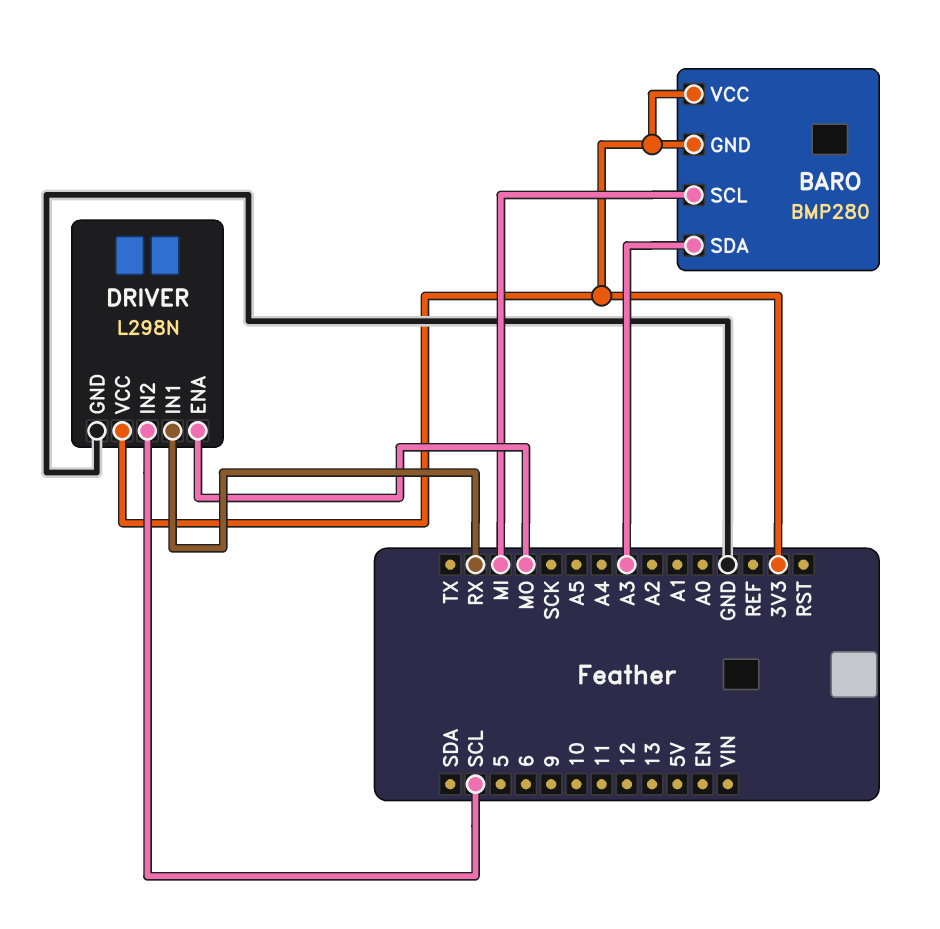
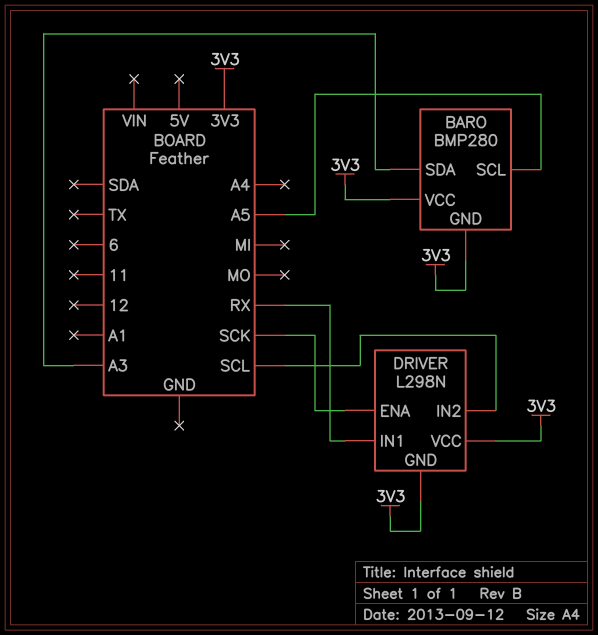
BARO pin SCL: MI -> A5
DRIVER pin ENA: MO -> SCK
DRIVER pin GND: GND -> 3V3

